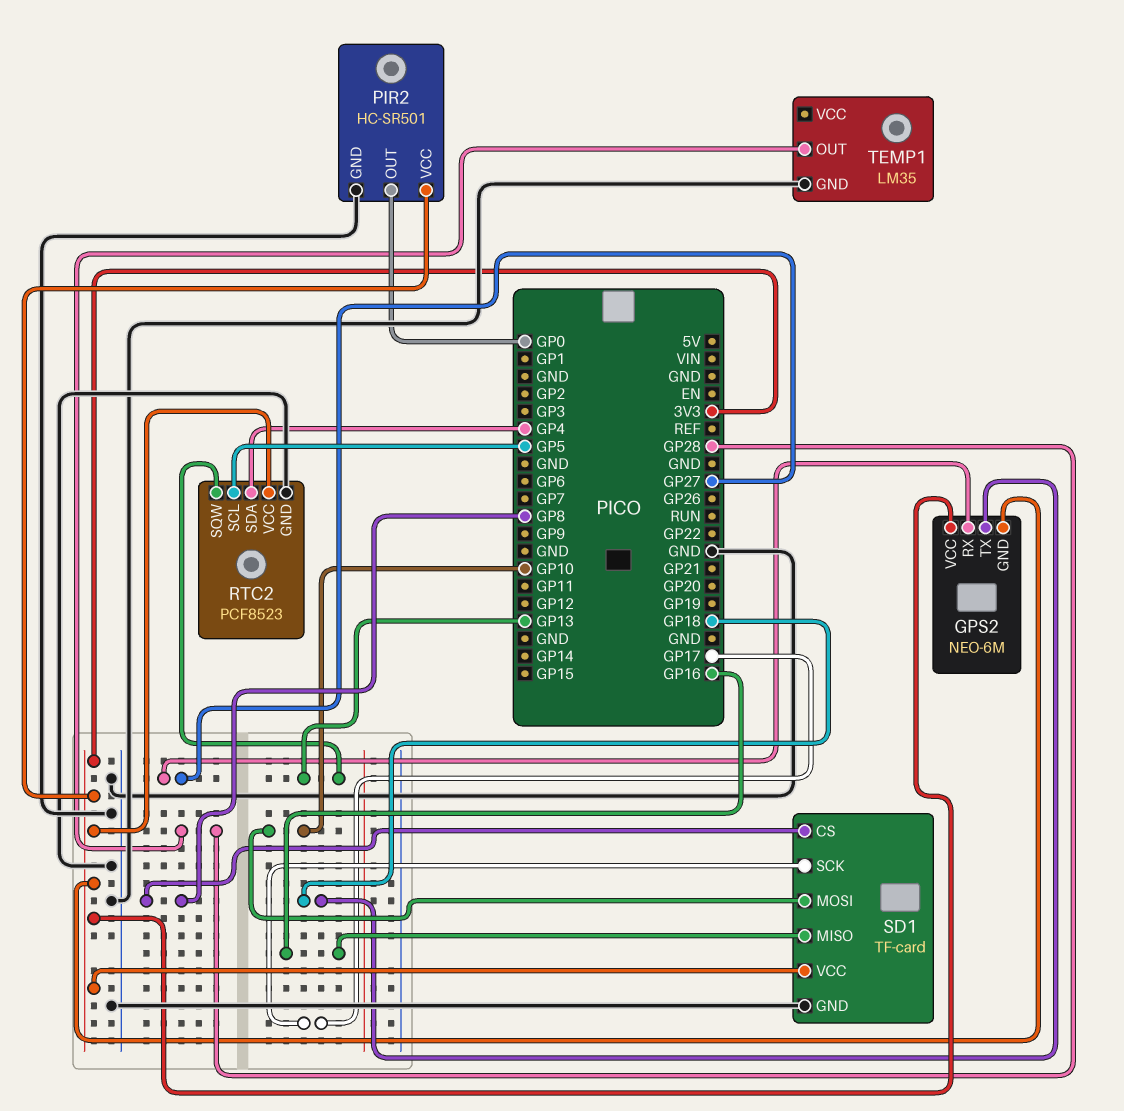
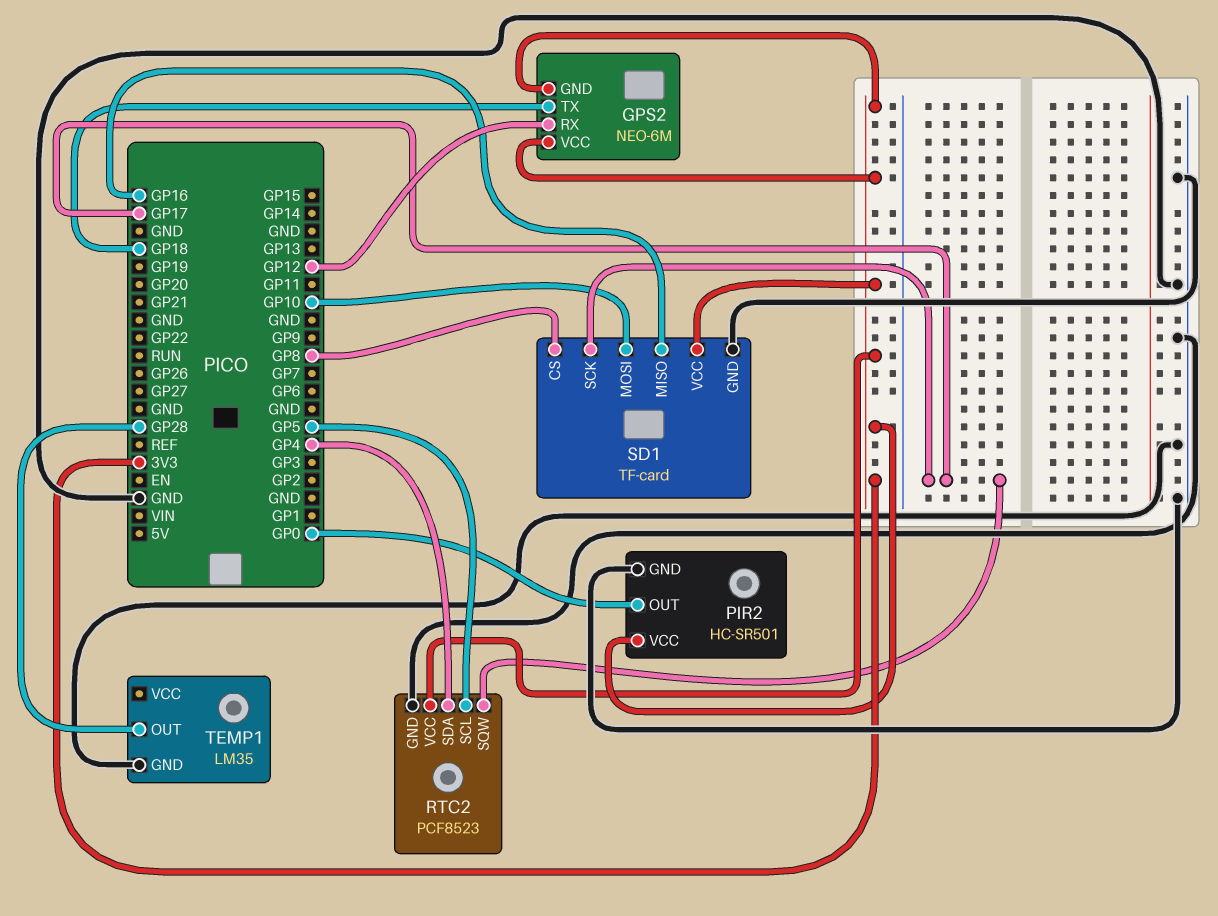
GPS2 pin RX: GP27 -> GP12
RTC2 pin SQW: GP13 -> GP17

